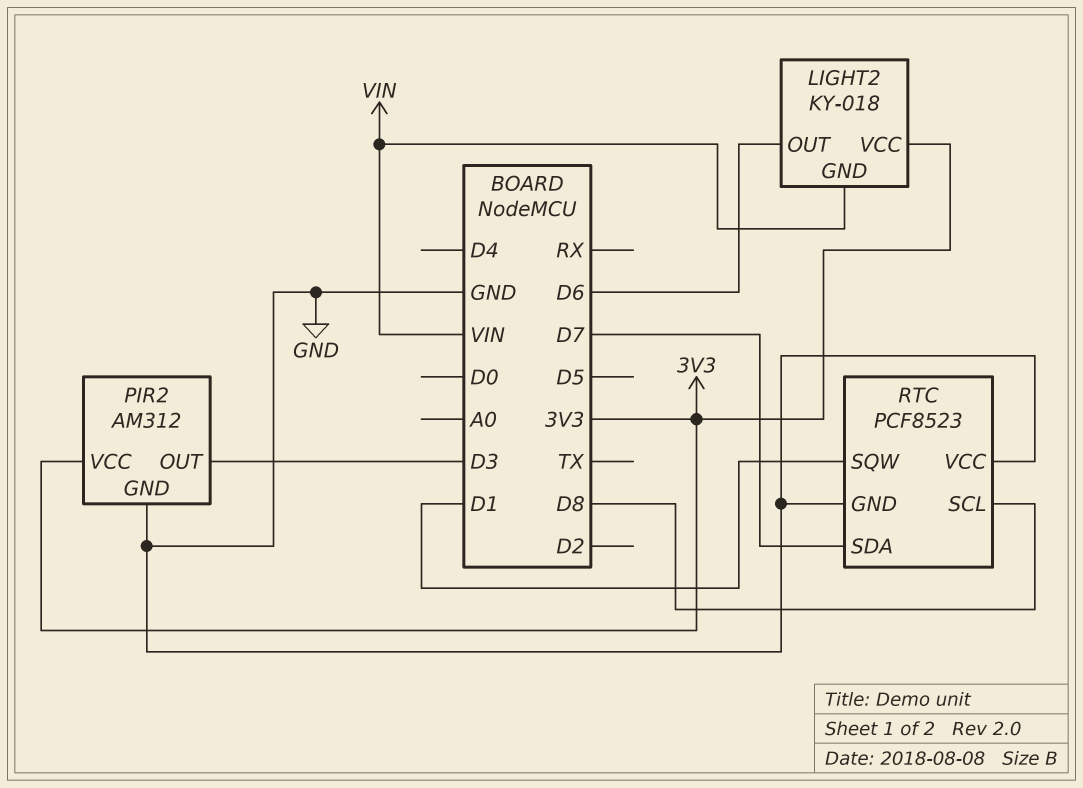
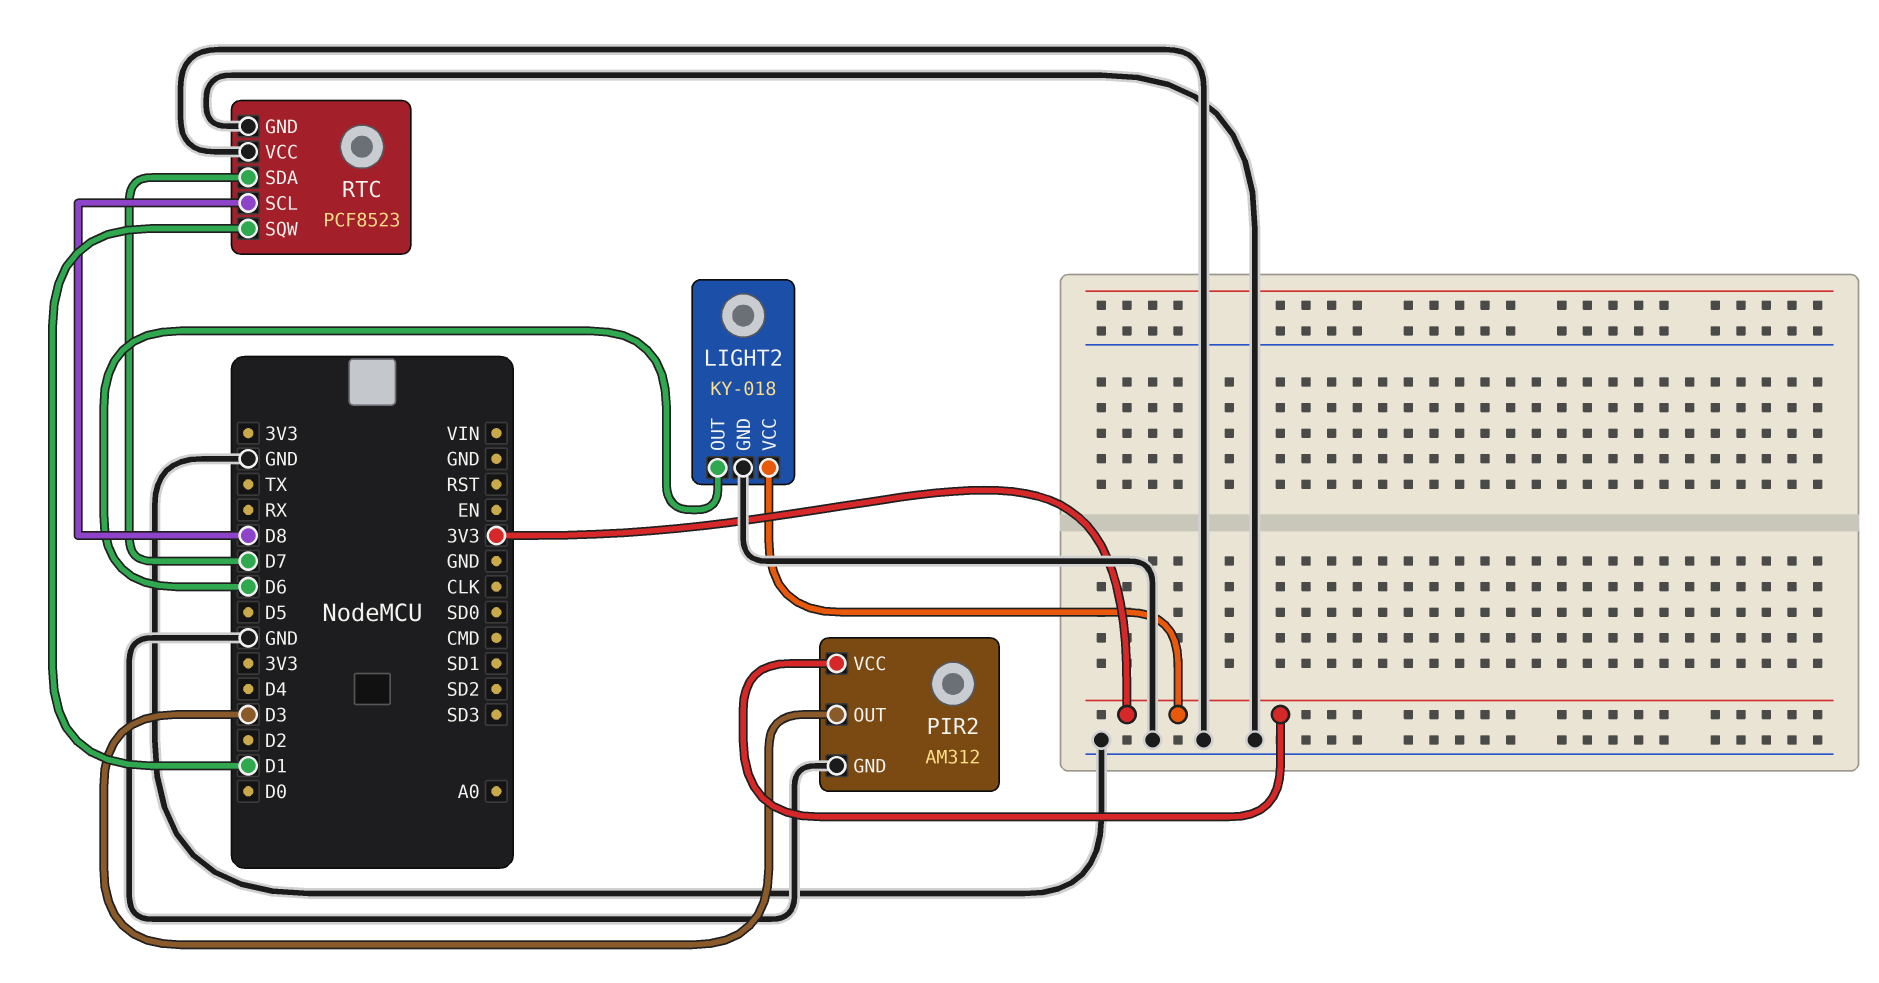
LIGHT2 pin GND: VIN -> GND

